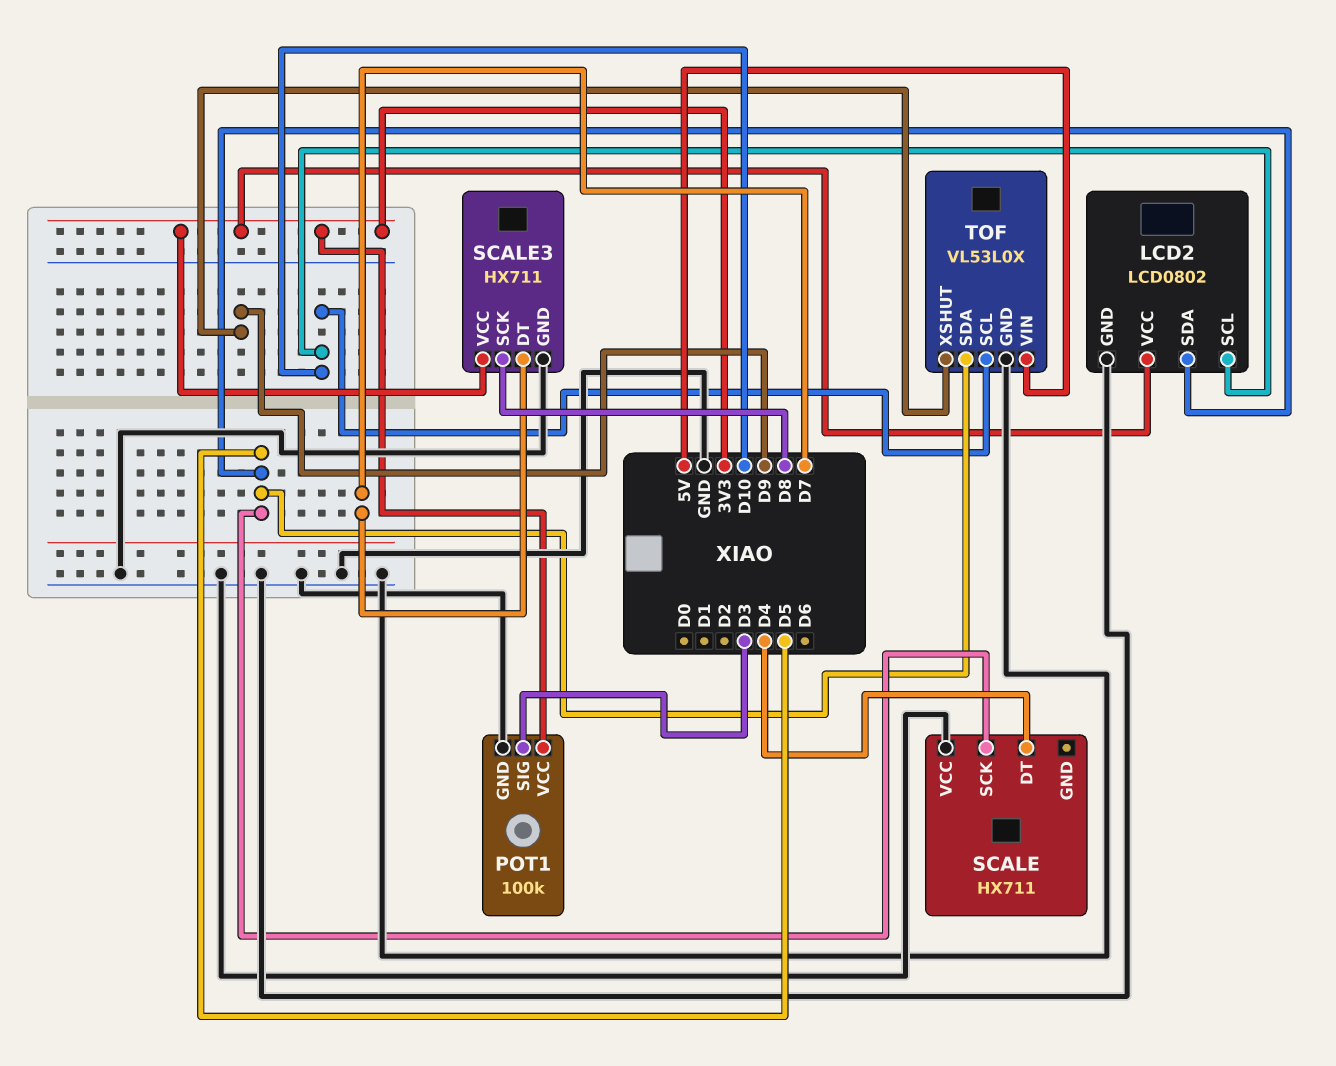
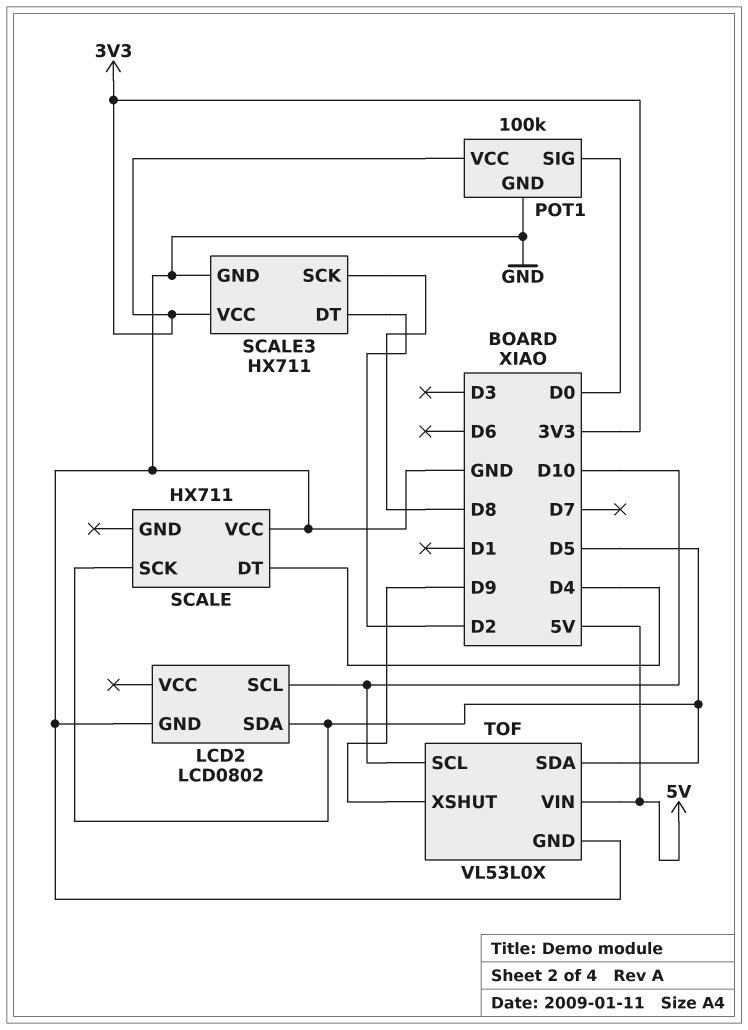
LCD2 pin VCC: 3V3 -> none
POT1 pin SIG: D3 -> D0
SCALE3 pin DT: D7 -> D2

